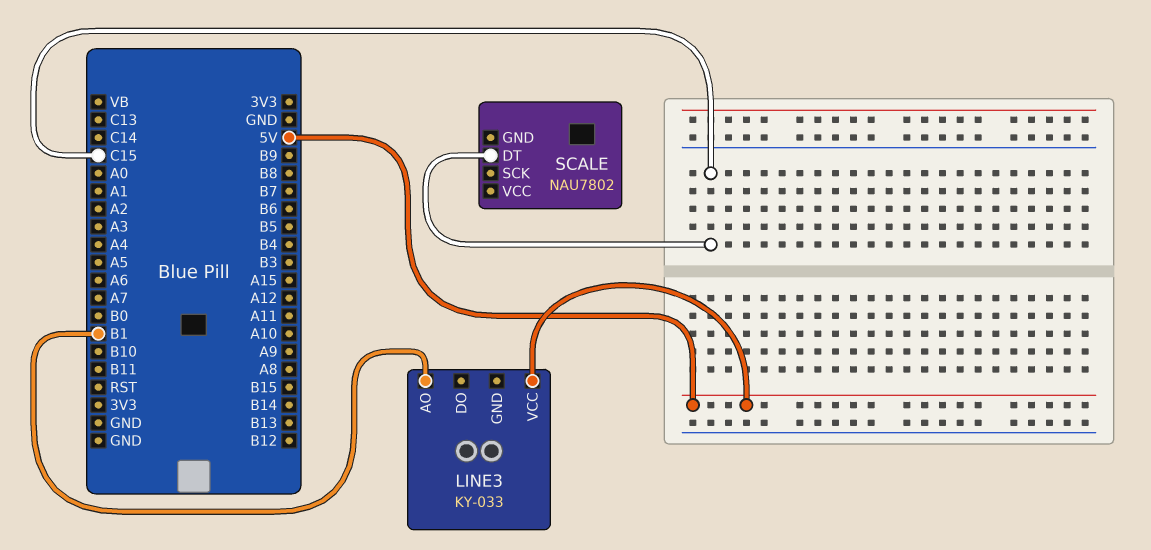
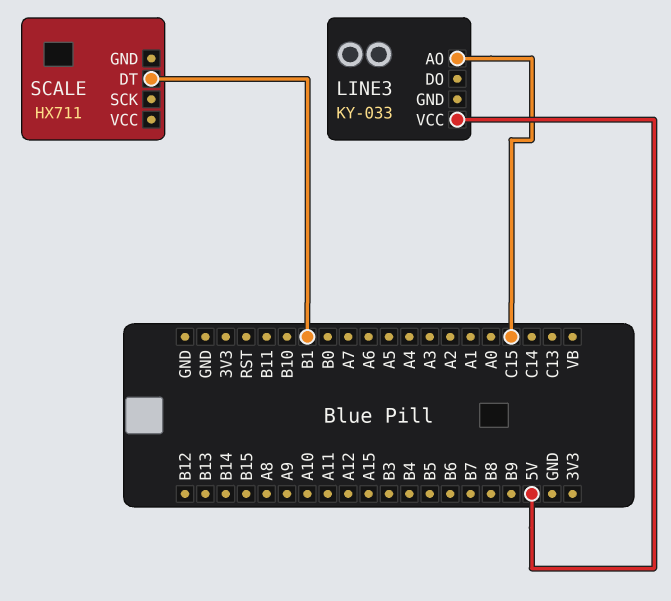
LINE3 pin AO: B1 -> C15
SCALE: NAU7802 -> HX711
SCALE pin DT: C15 -> B1

